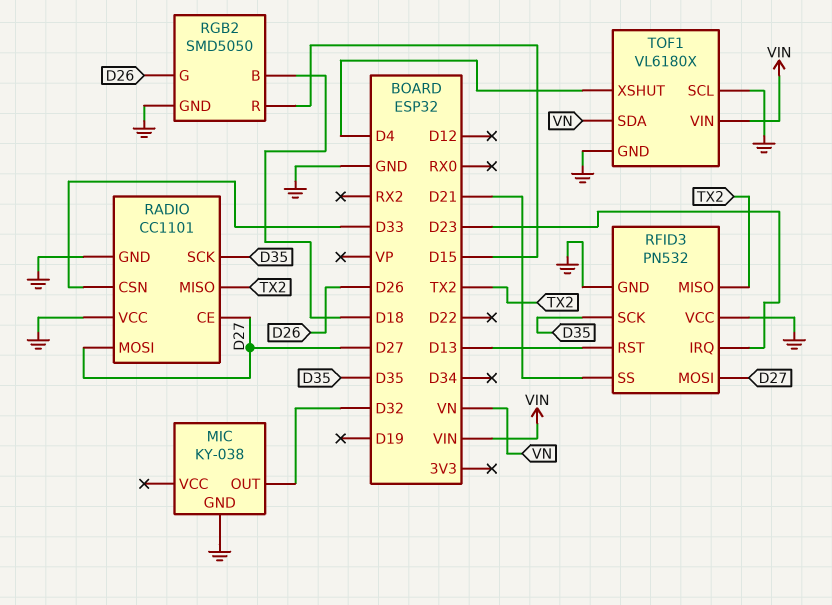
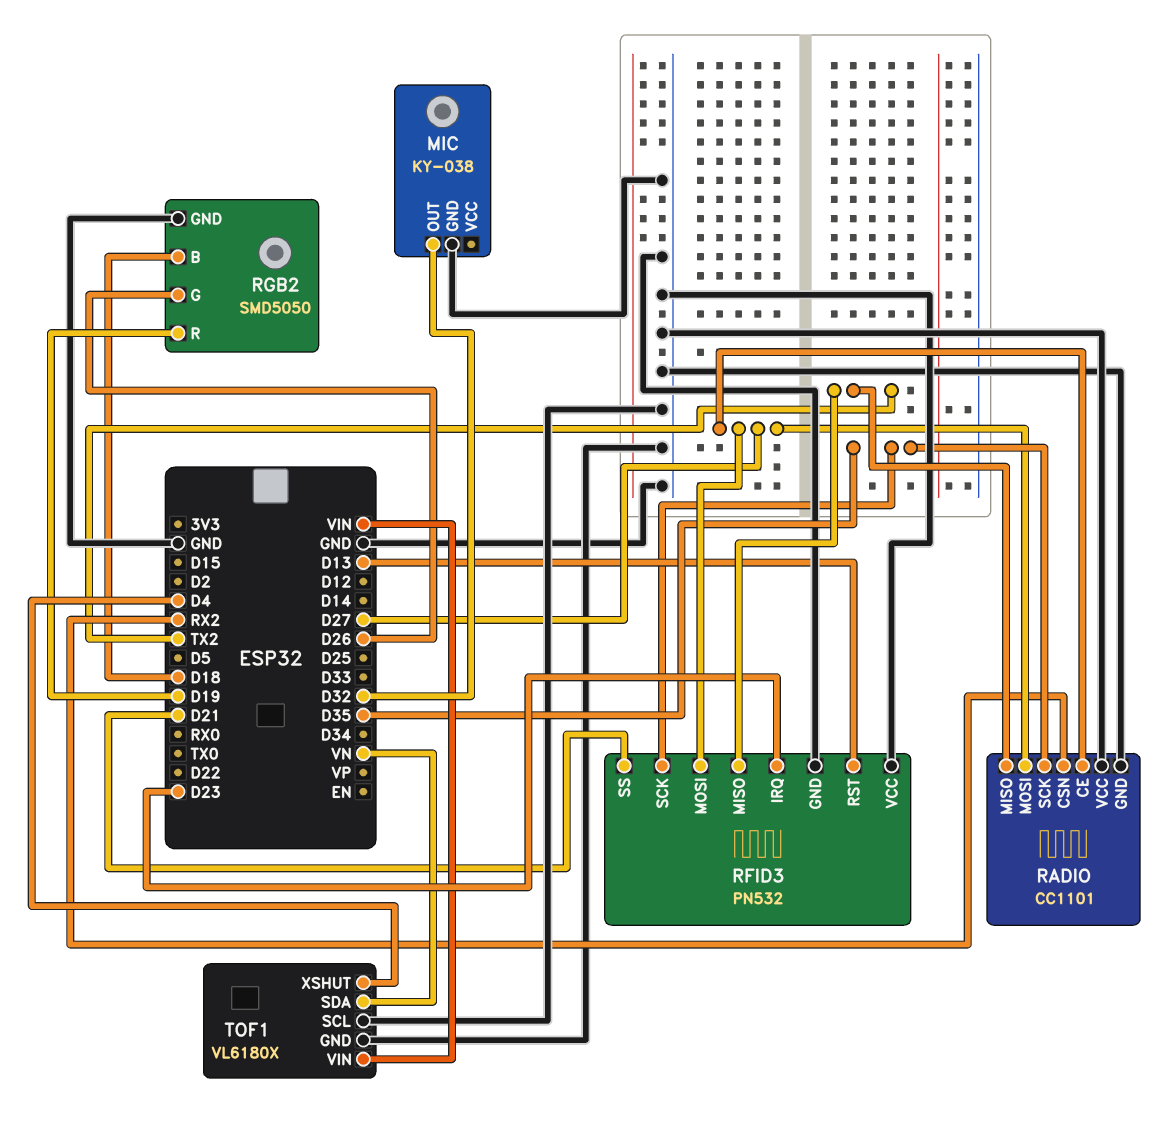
RADIO pin CSN: D33 -> RX2
RGB2 pin R: D15 -> D19

